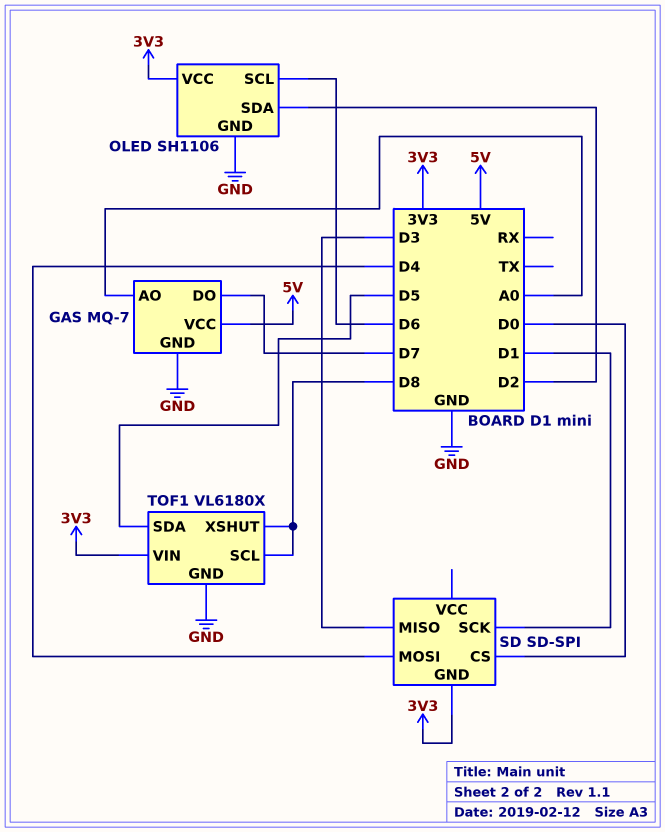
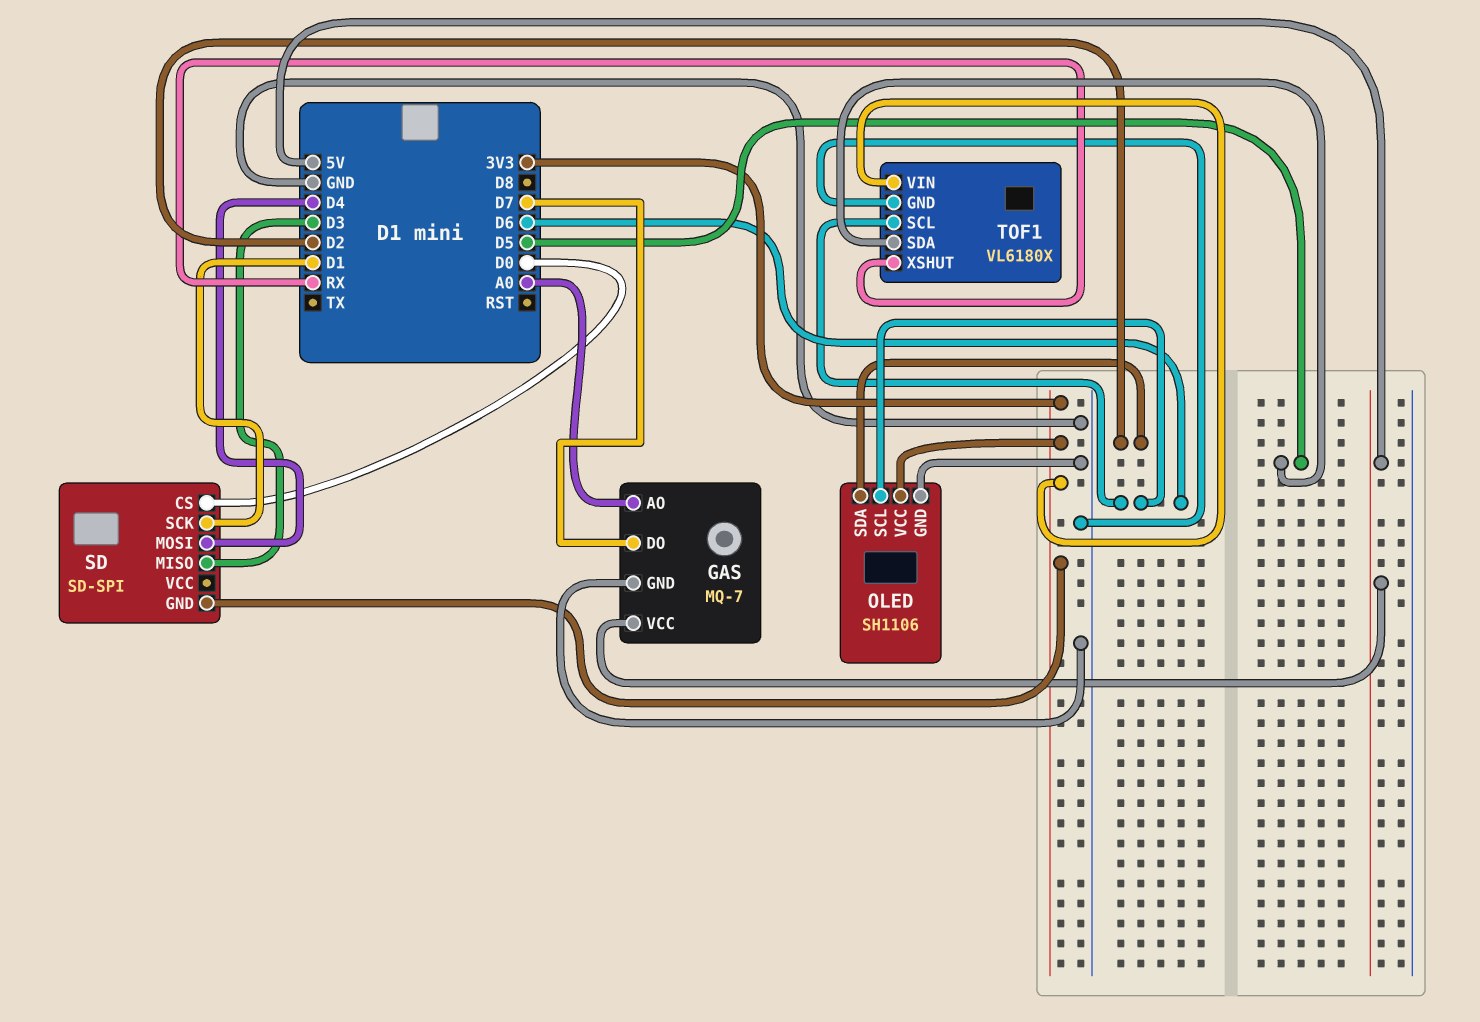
TOF1 pin SCL: D8 -> D6
TOF1 pin XSHUT: D8 -> RX

